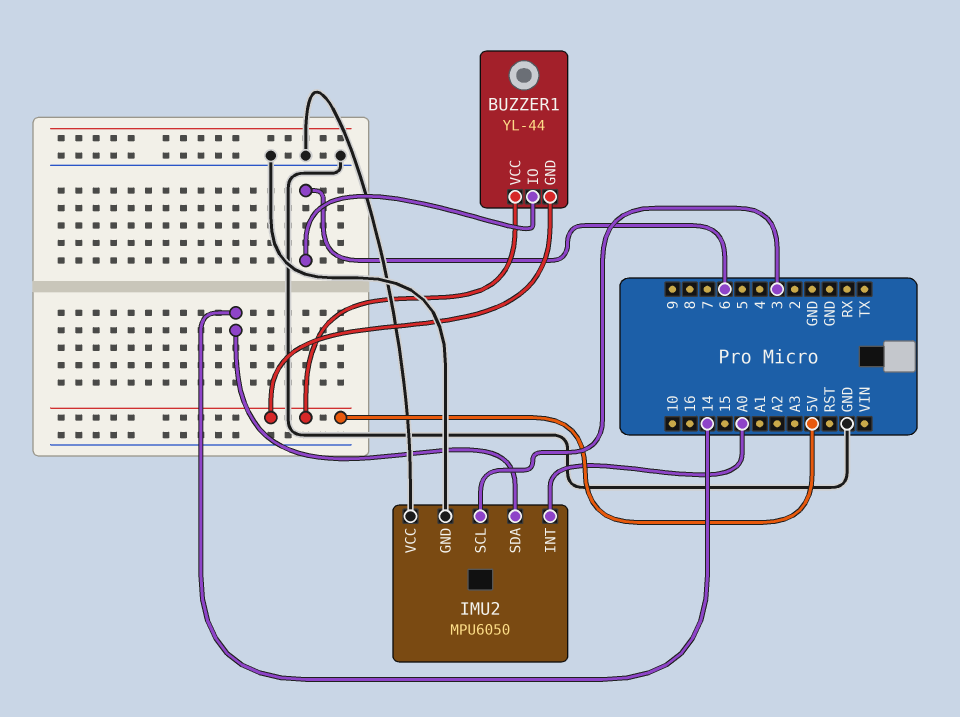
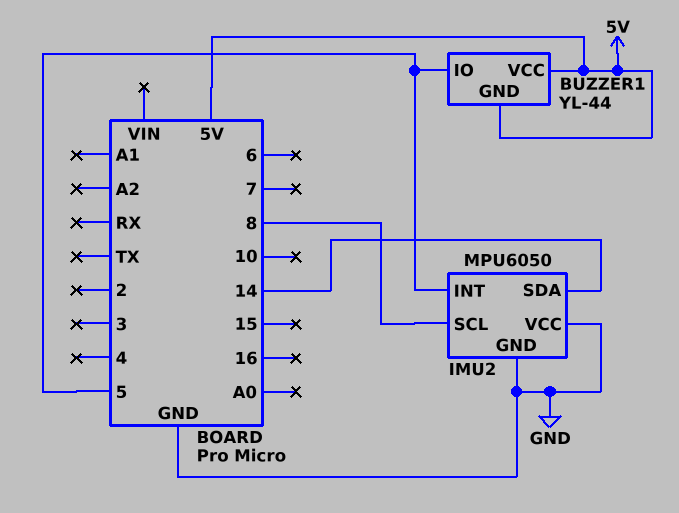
BUZZER1 pin IO: 6 -> 5
IMU2 pin INT: A0 -> 5
IMU2 pin SCL: 3 -> 8

